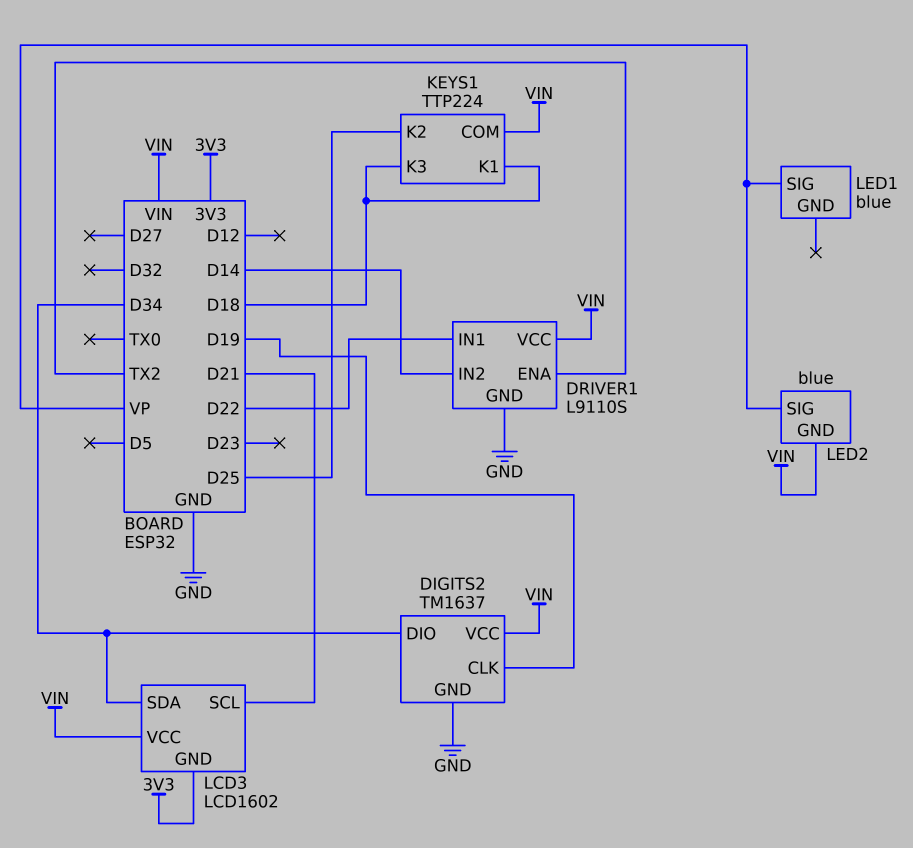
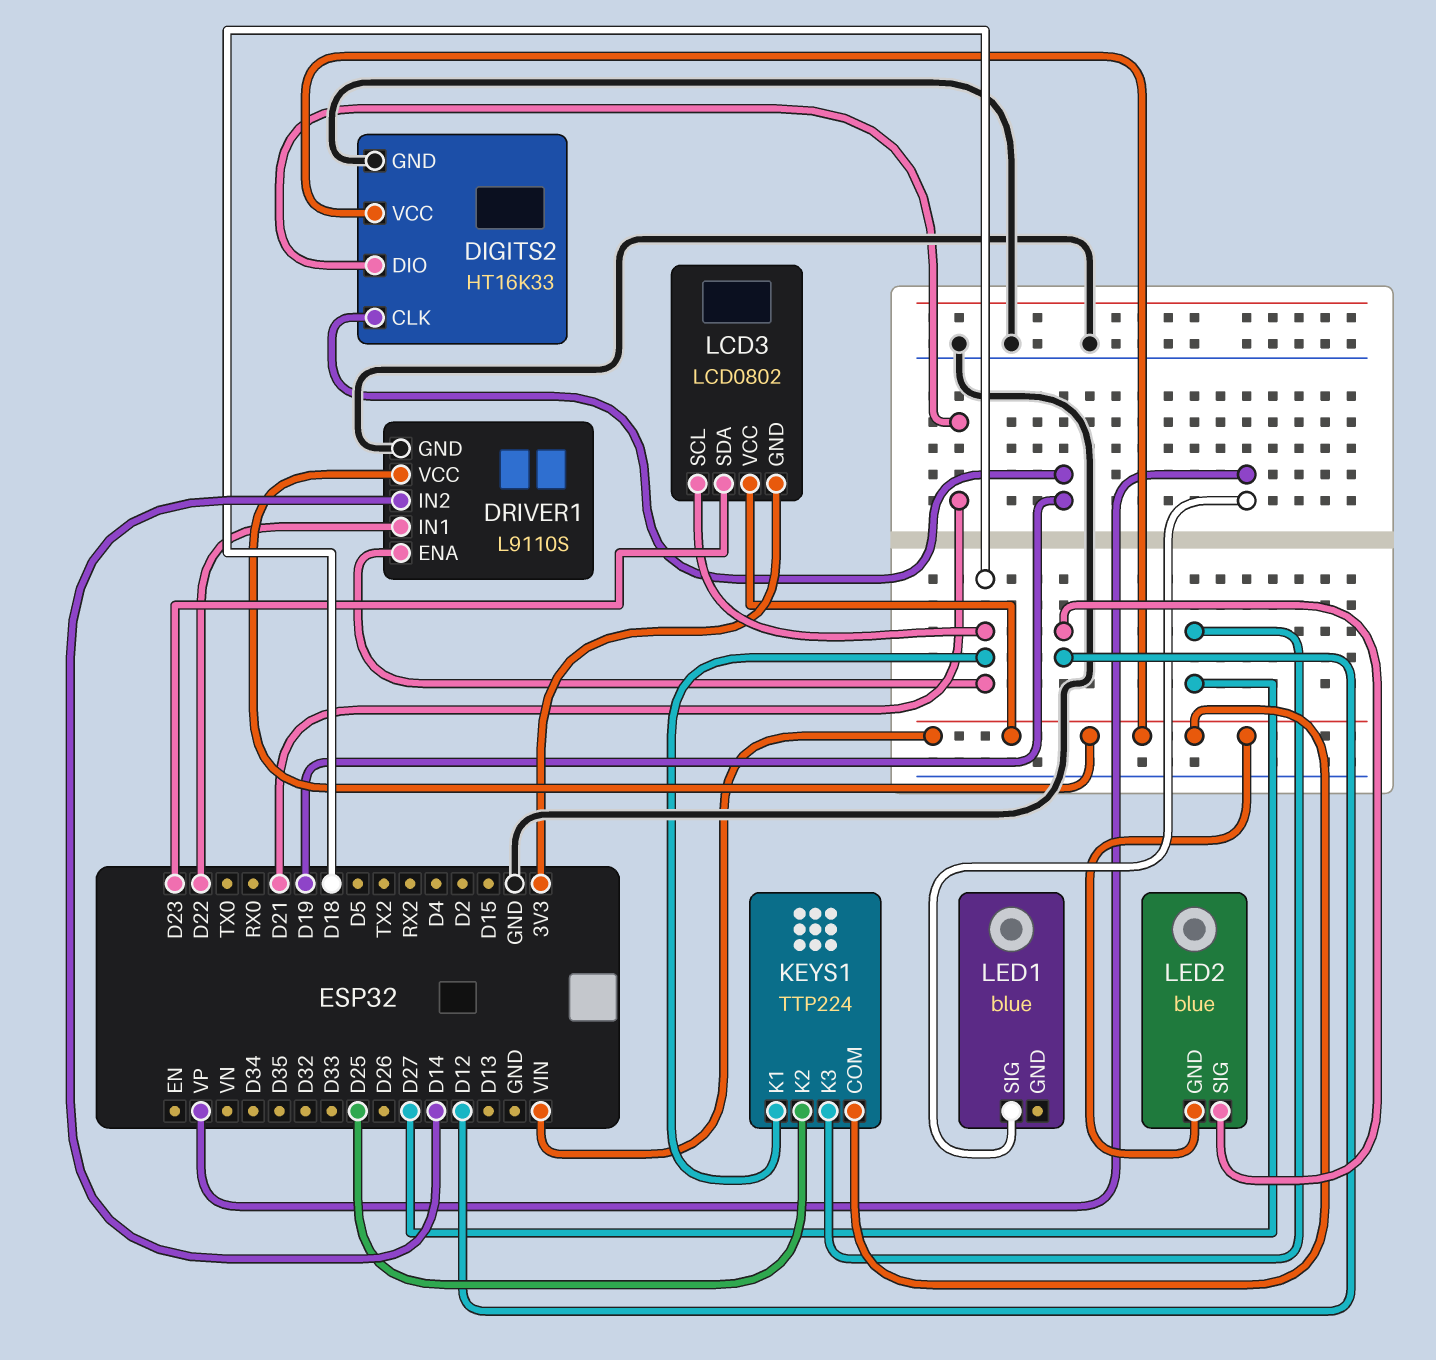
DIGITS2: TM1637 -> HT16K33
DIGITS2 pin DIO: D34 -> D21
DRIVER1 pin ENA: TX2 -> D18
KEYS1 pin K3: D18 -> D27
LCD3: LCD1602 -> LCD0802
LCD3 pin SCL: D21 -> D18
LCD3 pin SDA: D34 -> D23
LED2 pin SIG: VP -> D12

